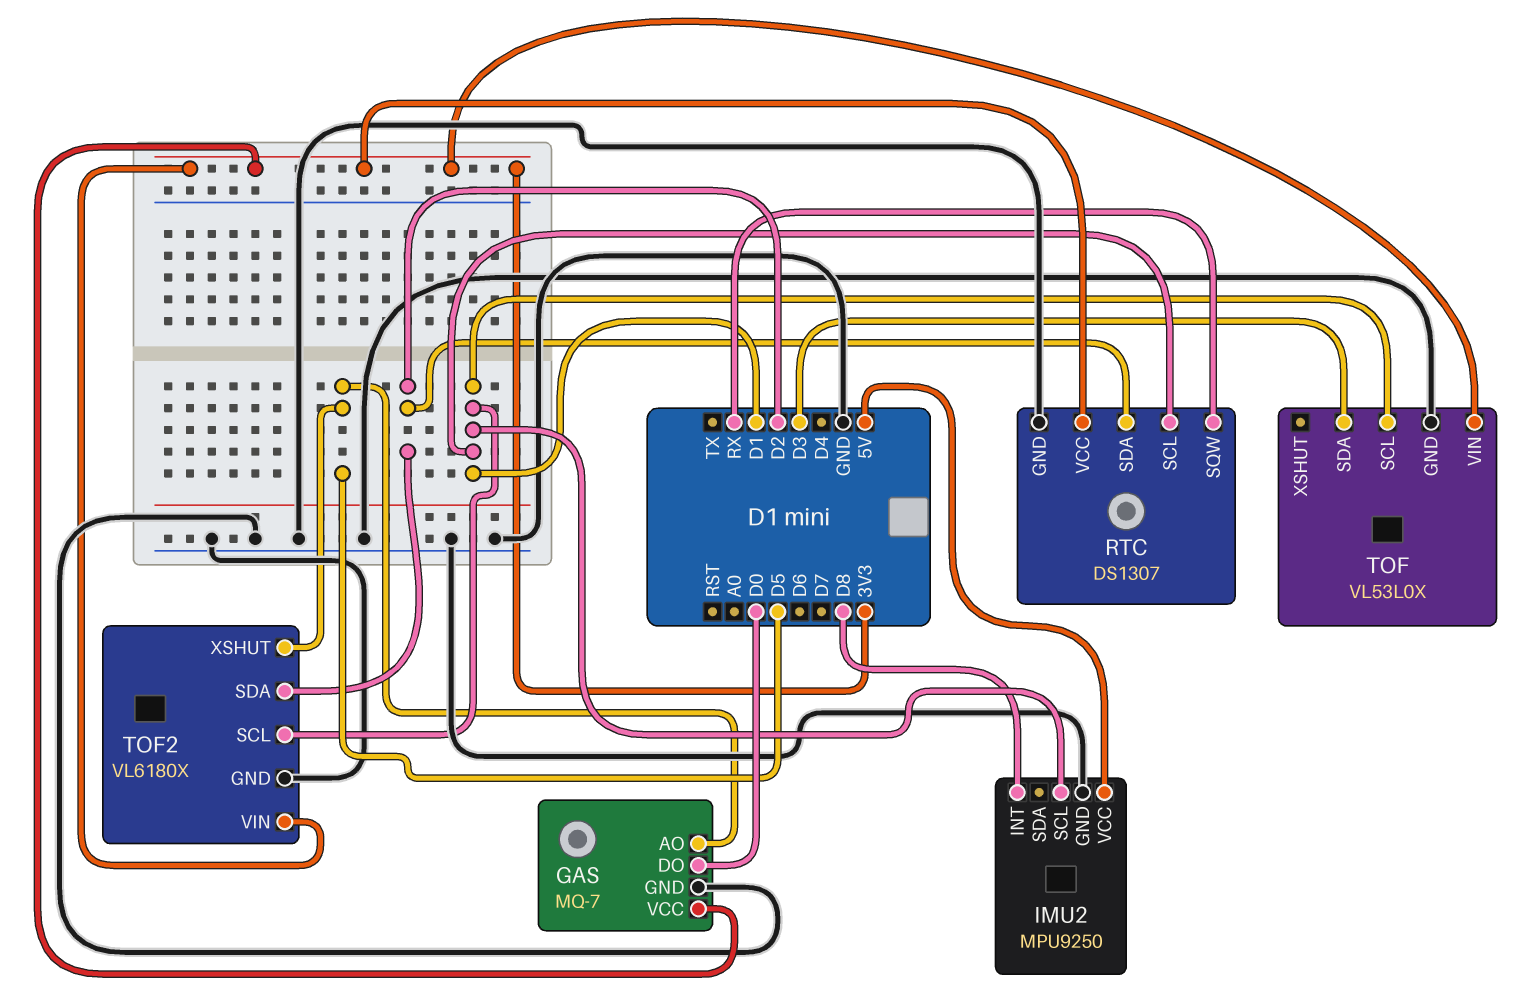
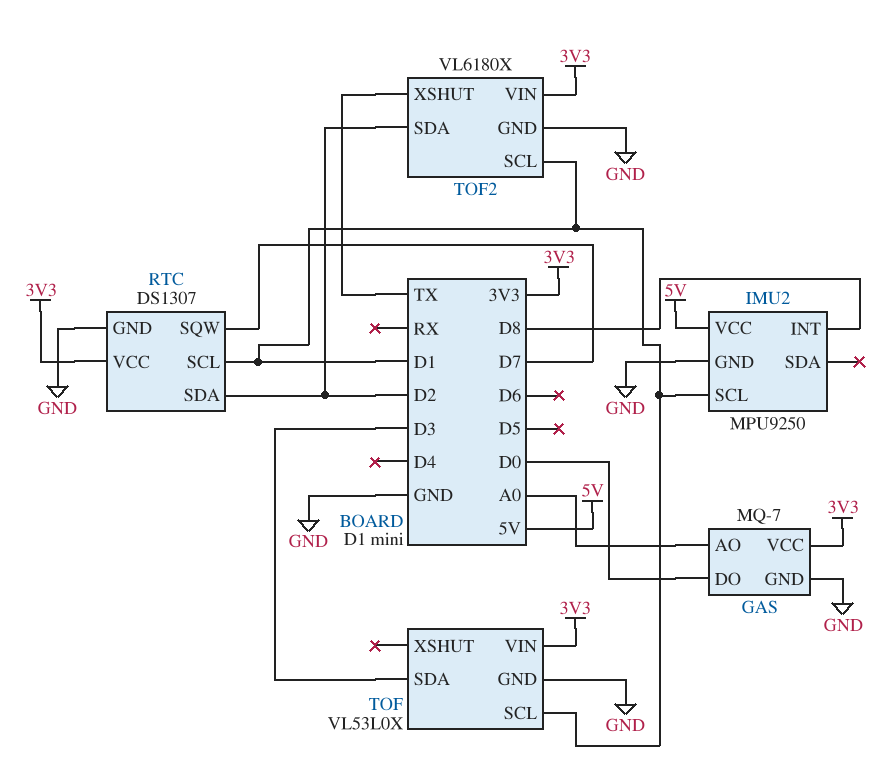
GAS pin AO: D5 -> A0
RTC pin SQW: RX -> D7
TOF2 pin XSHUT: D5 -> TX

